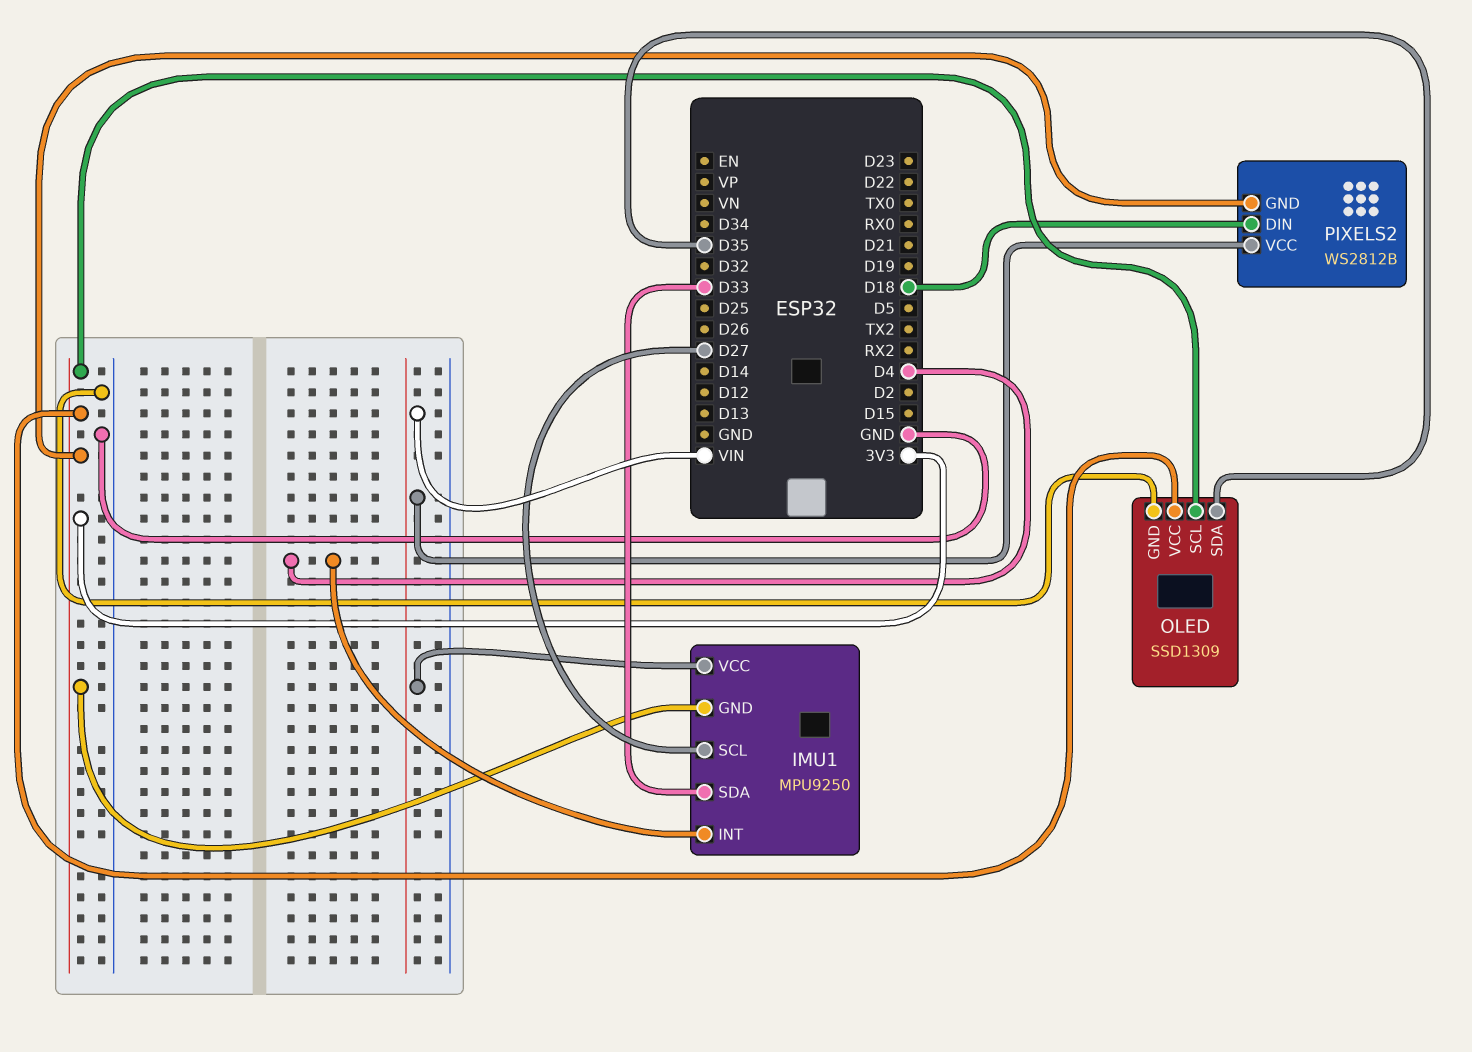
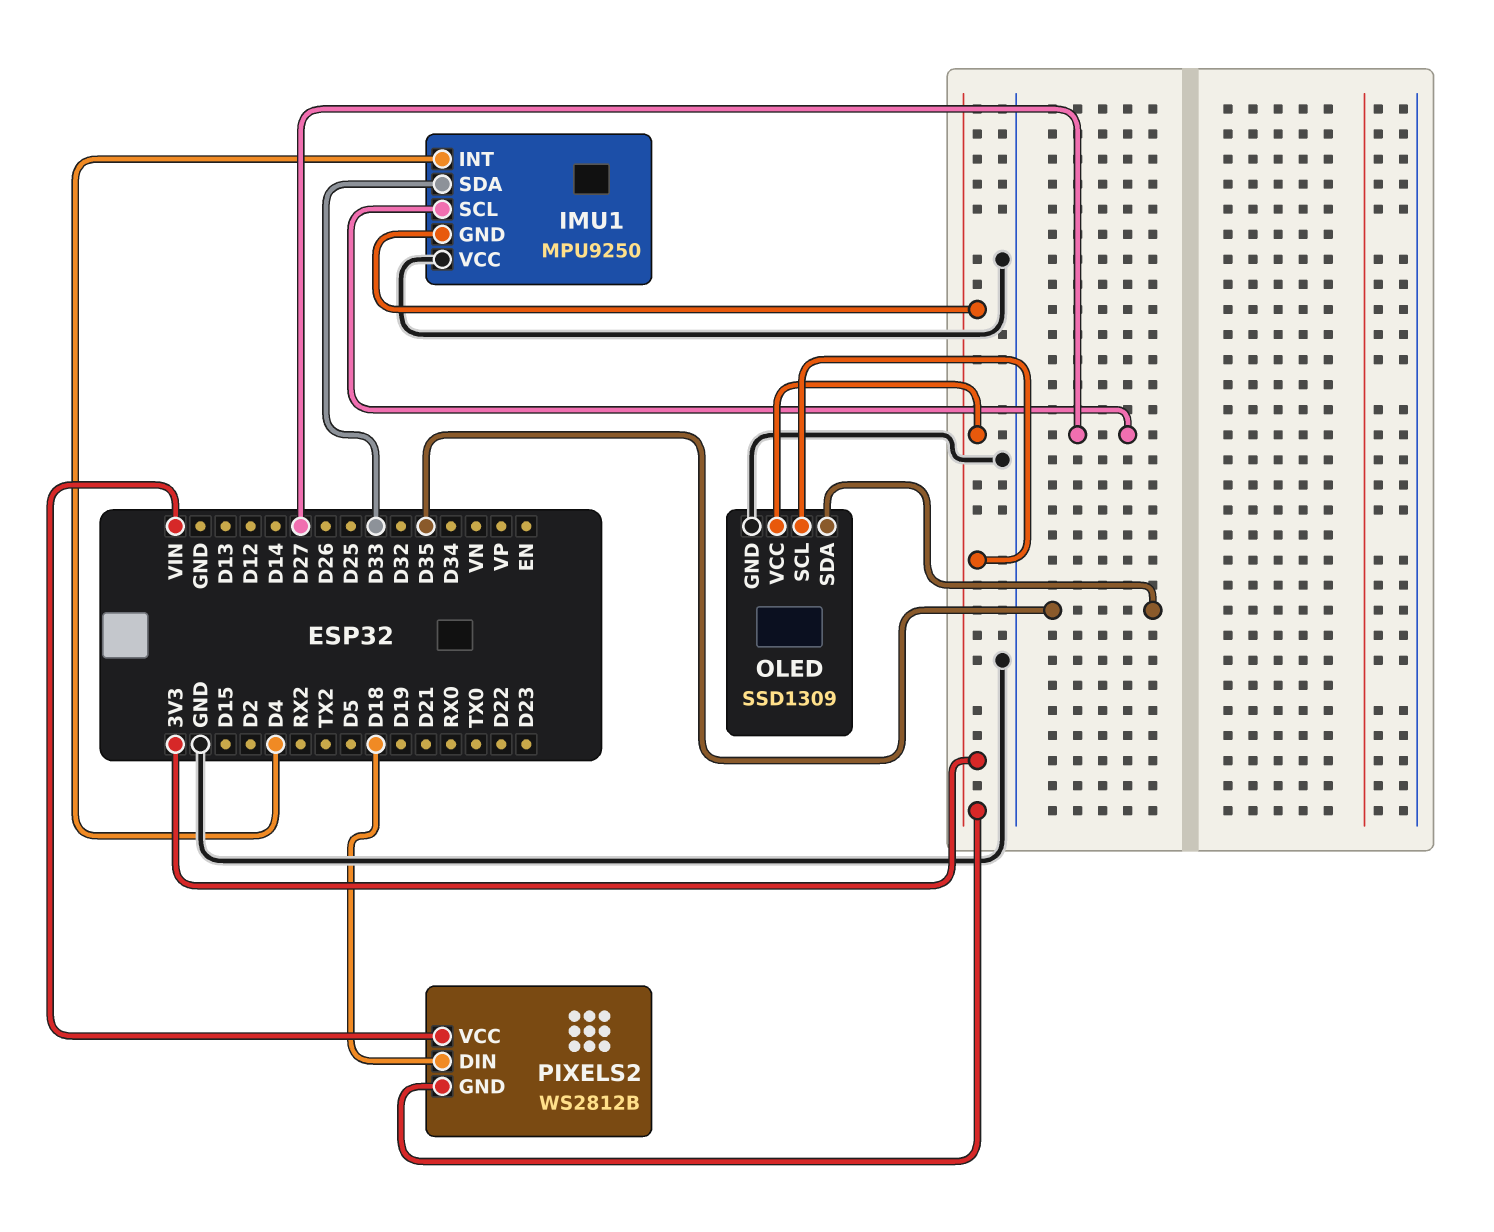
IMU1 pin VCC: VIN -> GND

